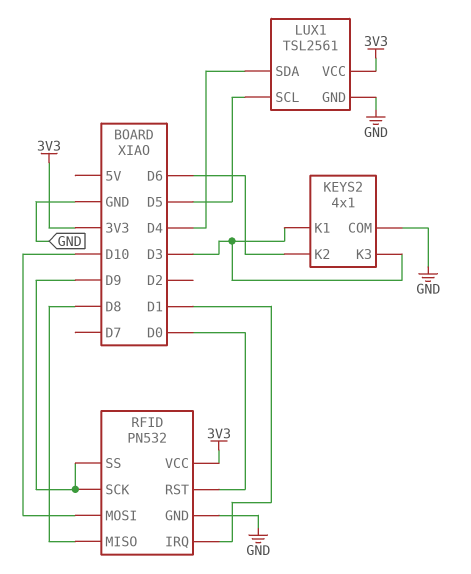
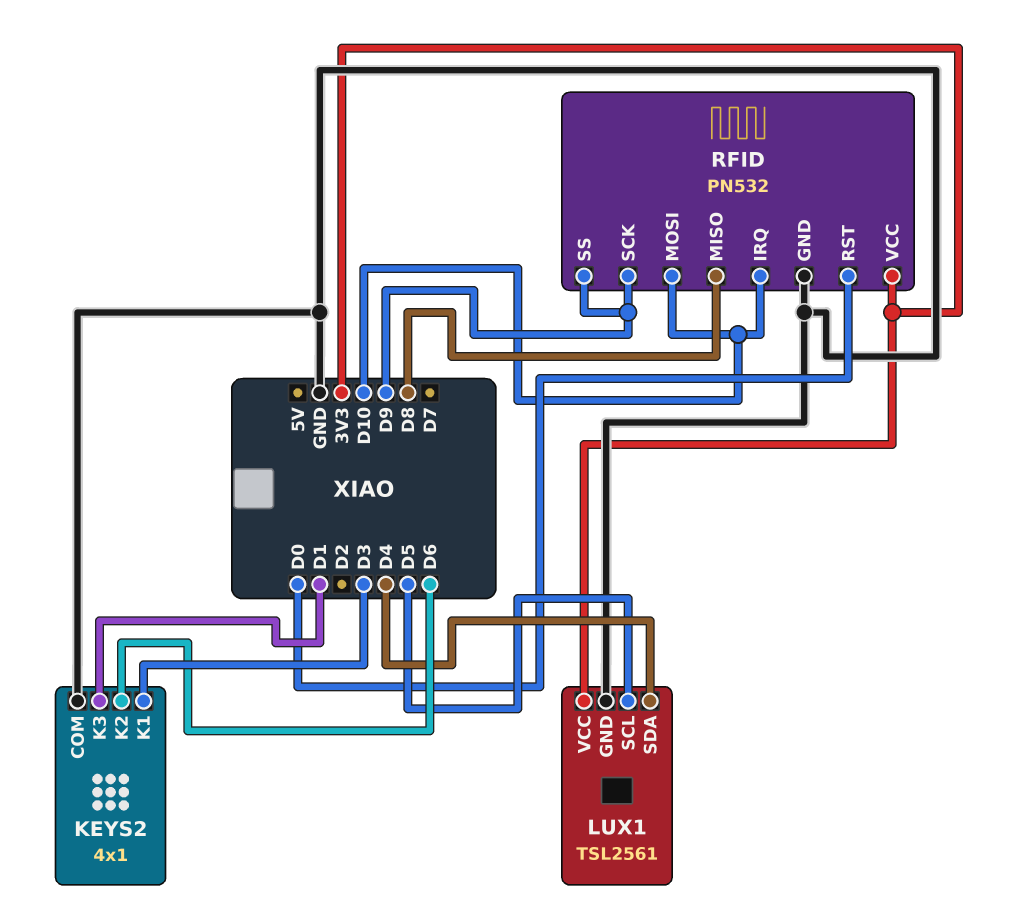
KEYS2 pin K3: D3 -> D1
RFID pin IRQ: D1 -> D10

